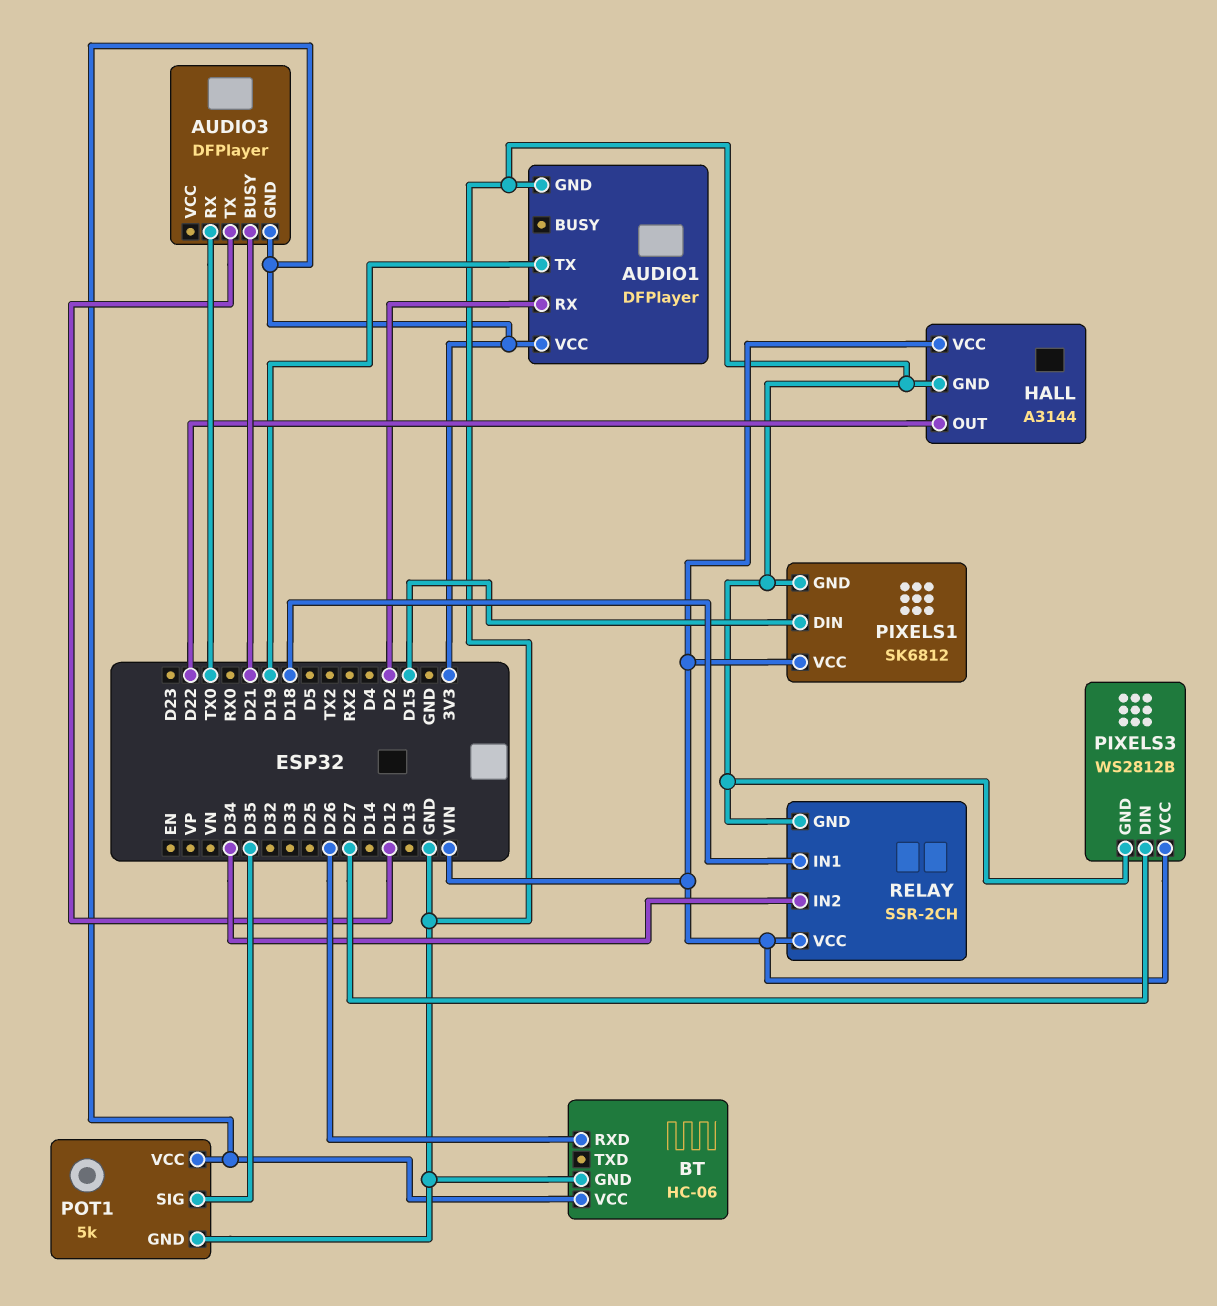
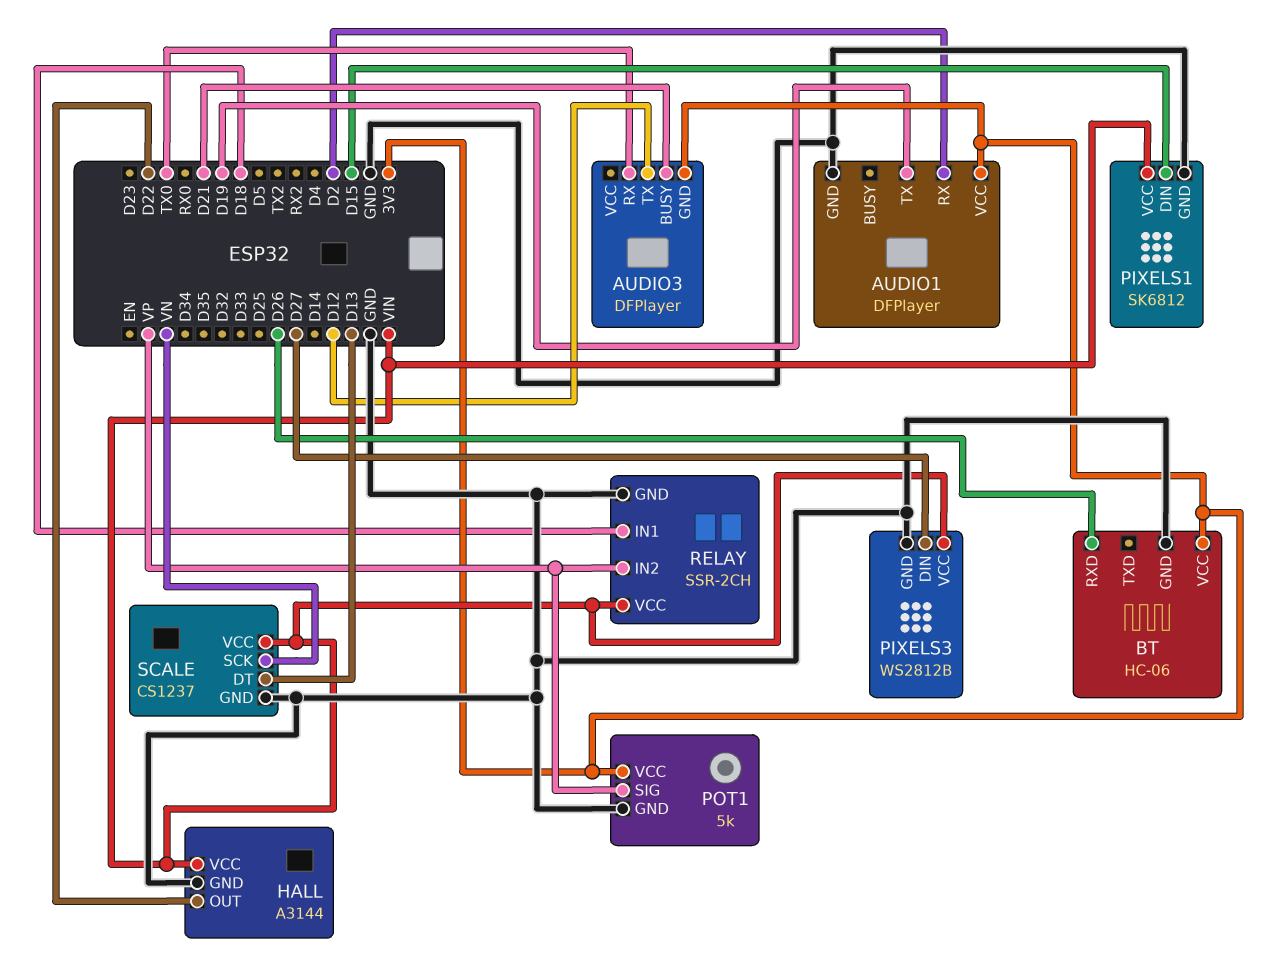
POT1 pin SIG: D35 -> VP
RELAY pin IN2: D34 -> VP
SCALE: none -> CS1237
SCALE pin DT: none -> D13
SCALE pin GND: none -> GND
SCALE pin SCK: none -> VN
SCALE pin VCC: none -> VIN

